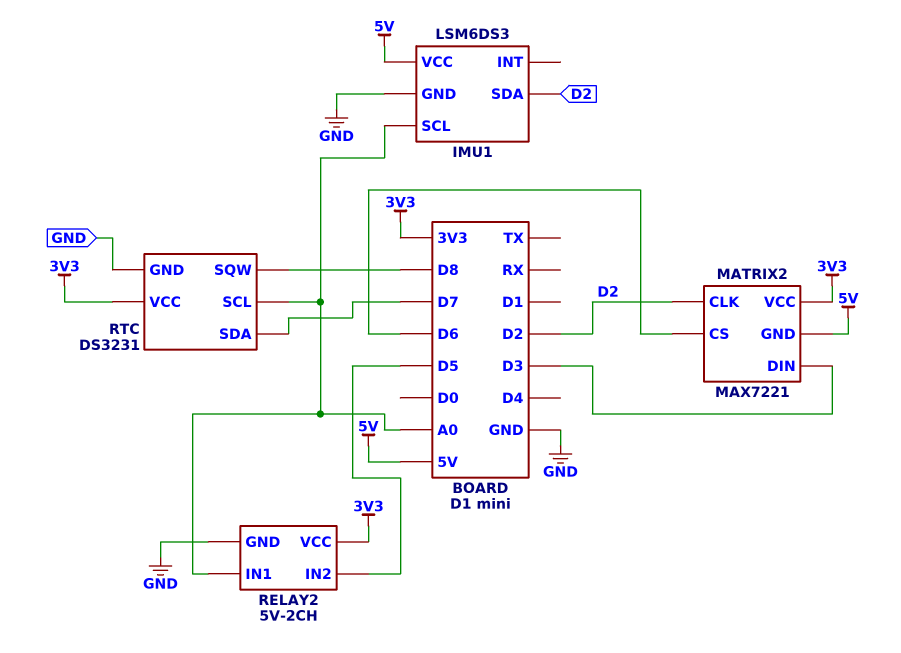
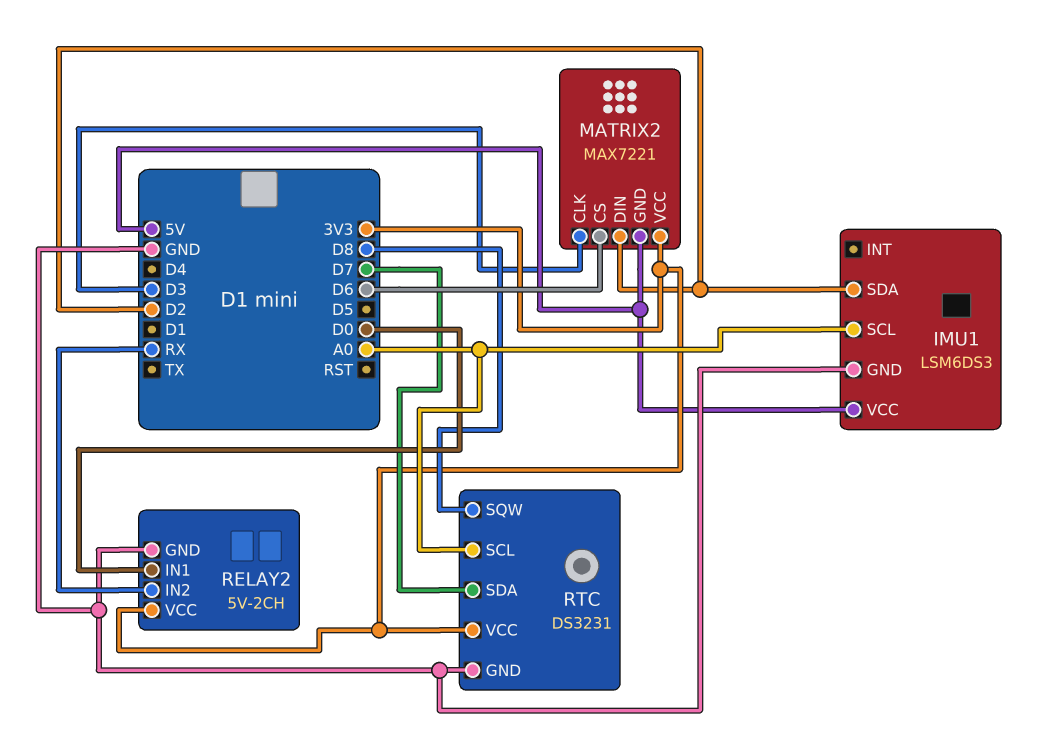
MATRIX2 pin CLK: D2 -> D3
MATRIX2 pin DIN: D3 -> D2
RELAY2 pin IN1: A0 -> D0
RELAY2 pin IN2: D5 -> RX

